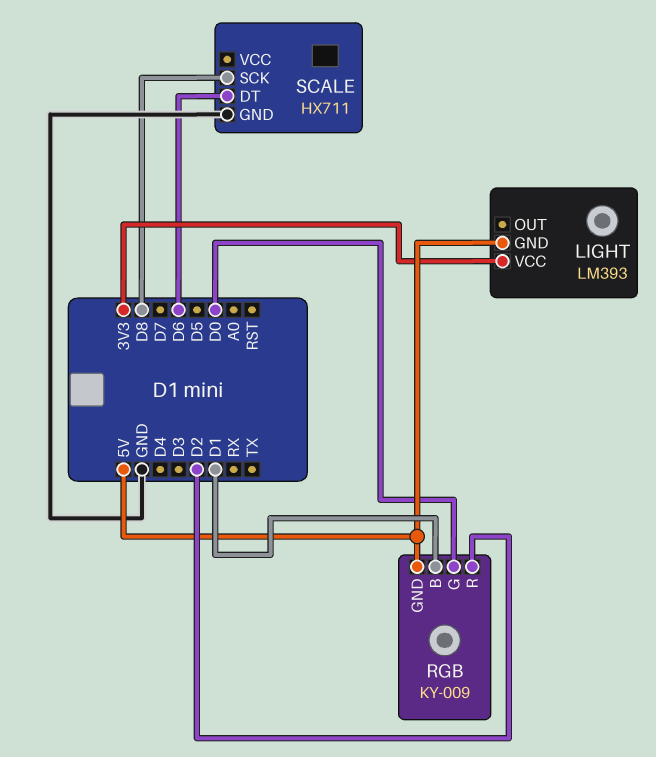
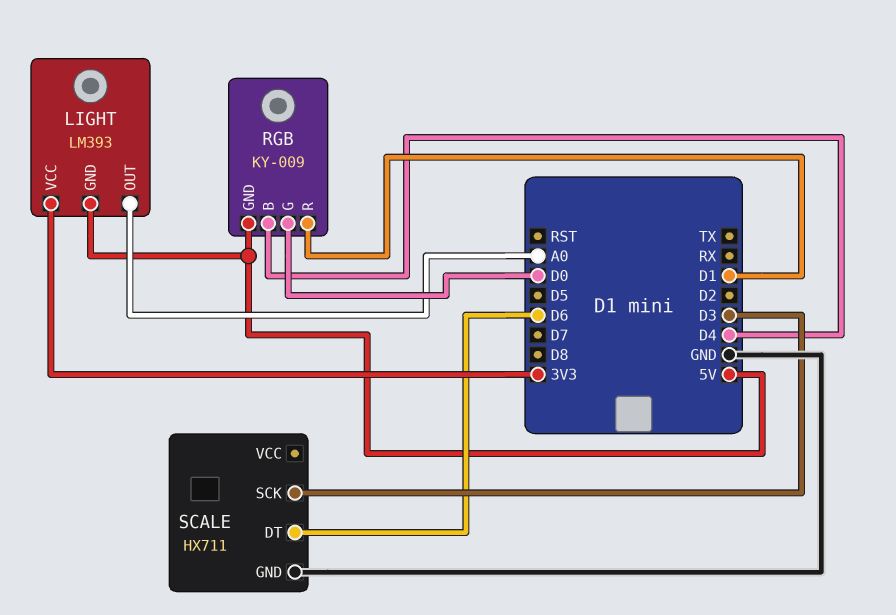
LIGHT pin OUT: none -> A0
RGB pin B: D1 -> D4
RGB pin R: D2 -> D1
SCALE pin SCK: D8 -> D3

